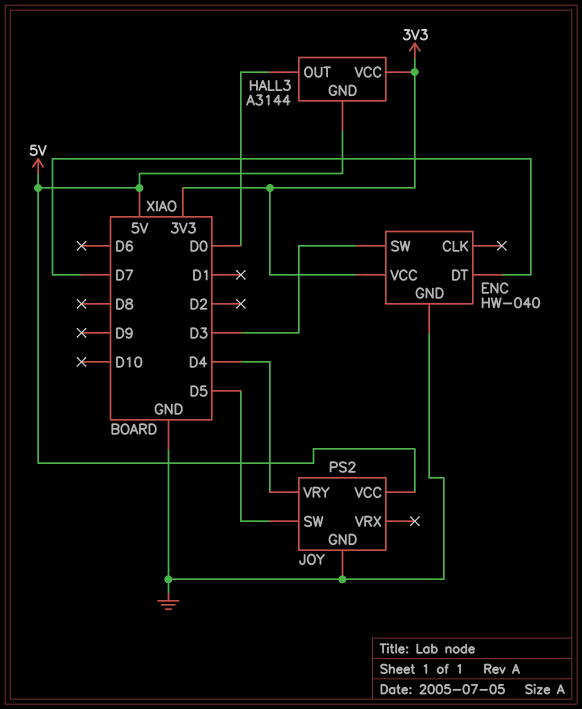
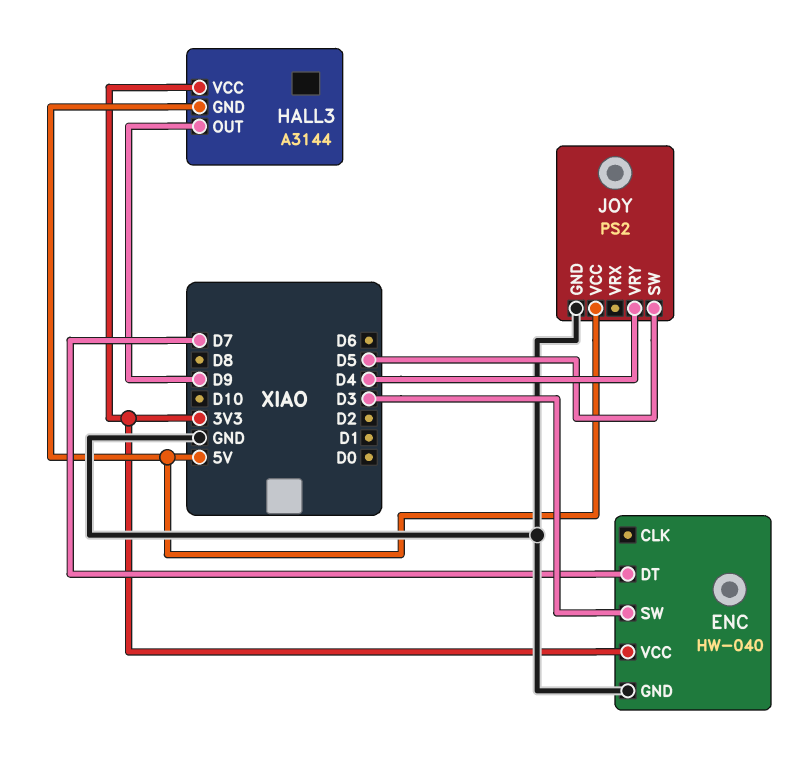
HALL3 pin OUT: D0 -> D9

